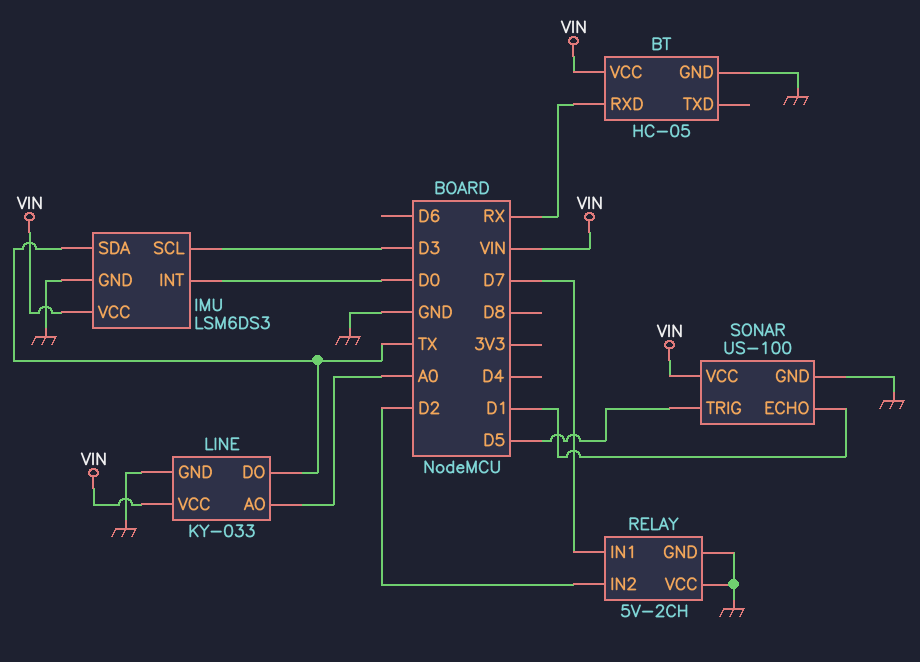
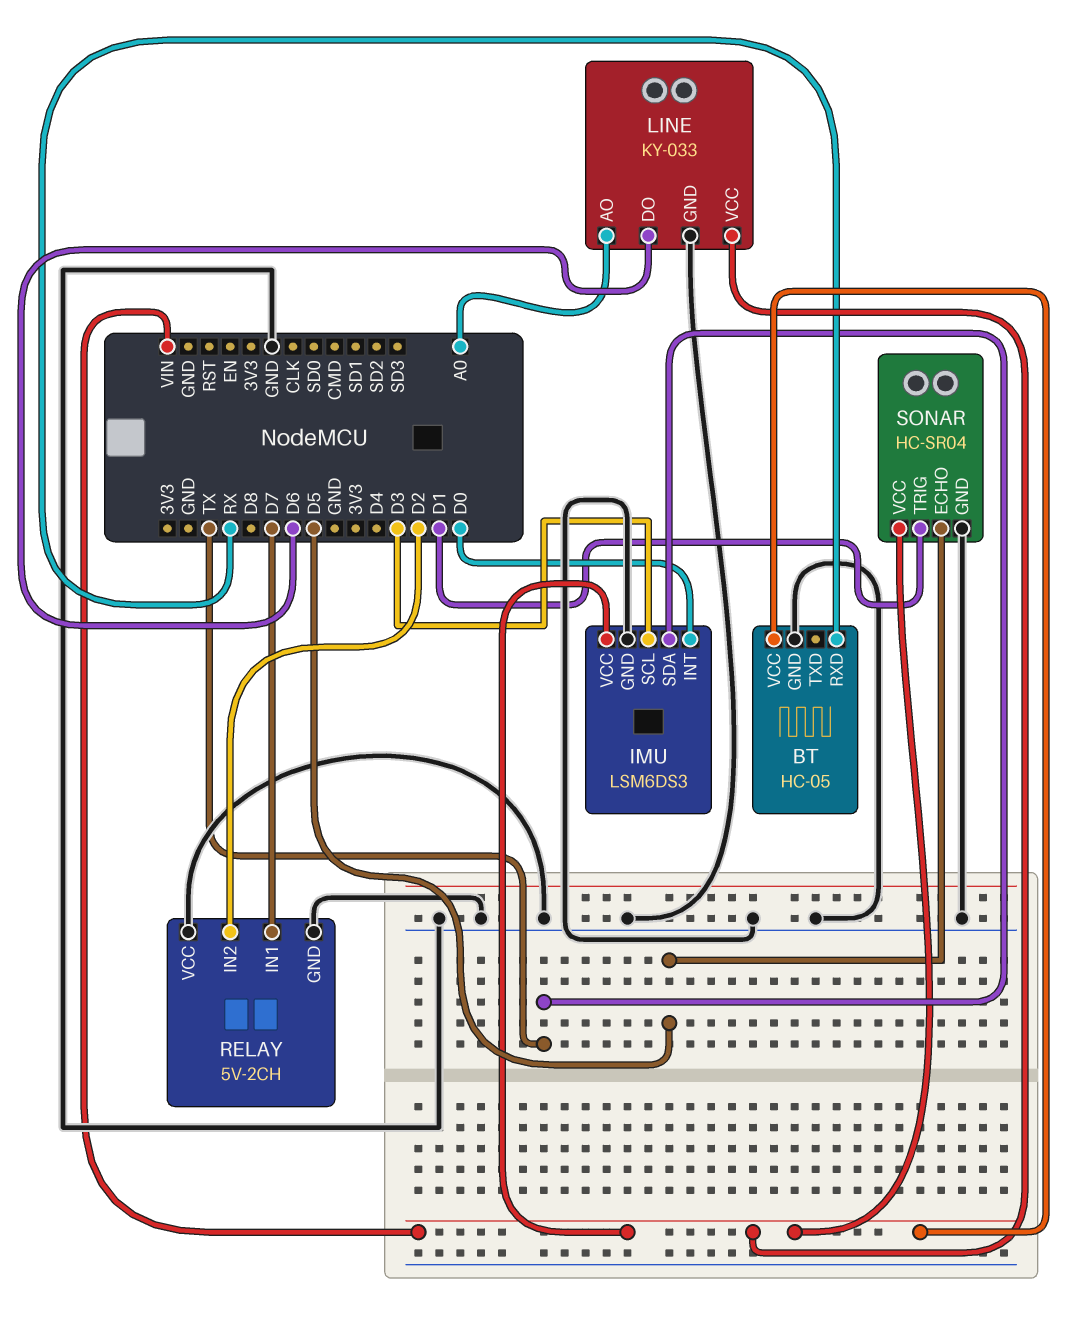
LINE pin DO: TX -> D6
SONAR: US-100 -> HC-SR04
SONAR pin ECHO: D1 -> D5
SONAR pin TRIG: D5 -> D1

